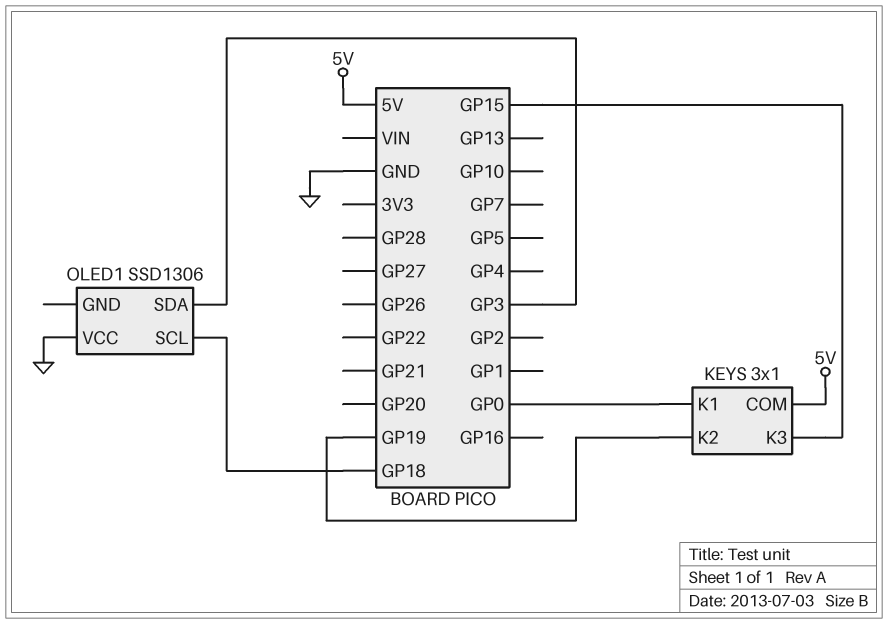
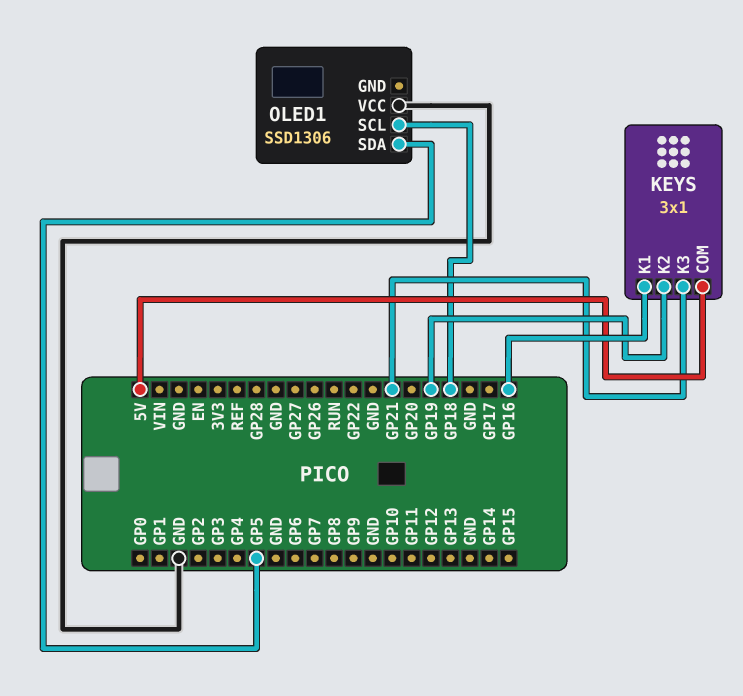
KEYS pin K1: GP0 -> GP16
KEYS pin K3: GP15 -> GP21
OLED1 pin SDA: GP3 -> GP5

